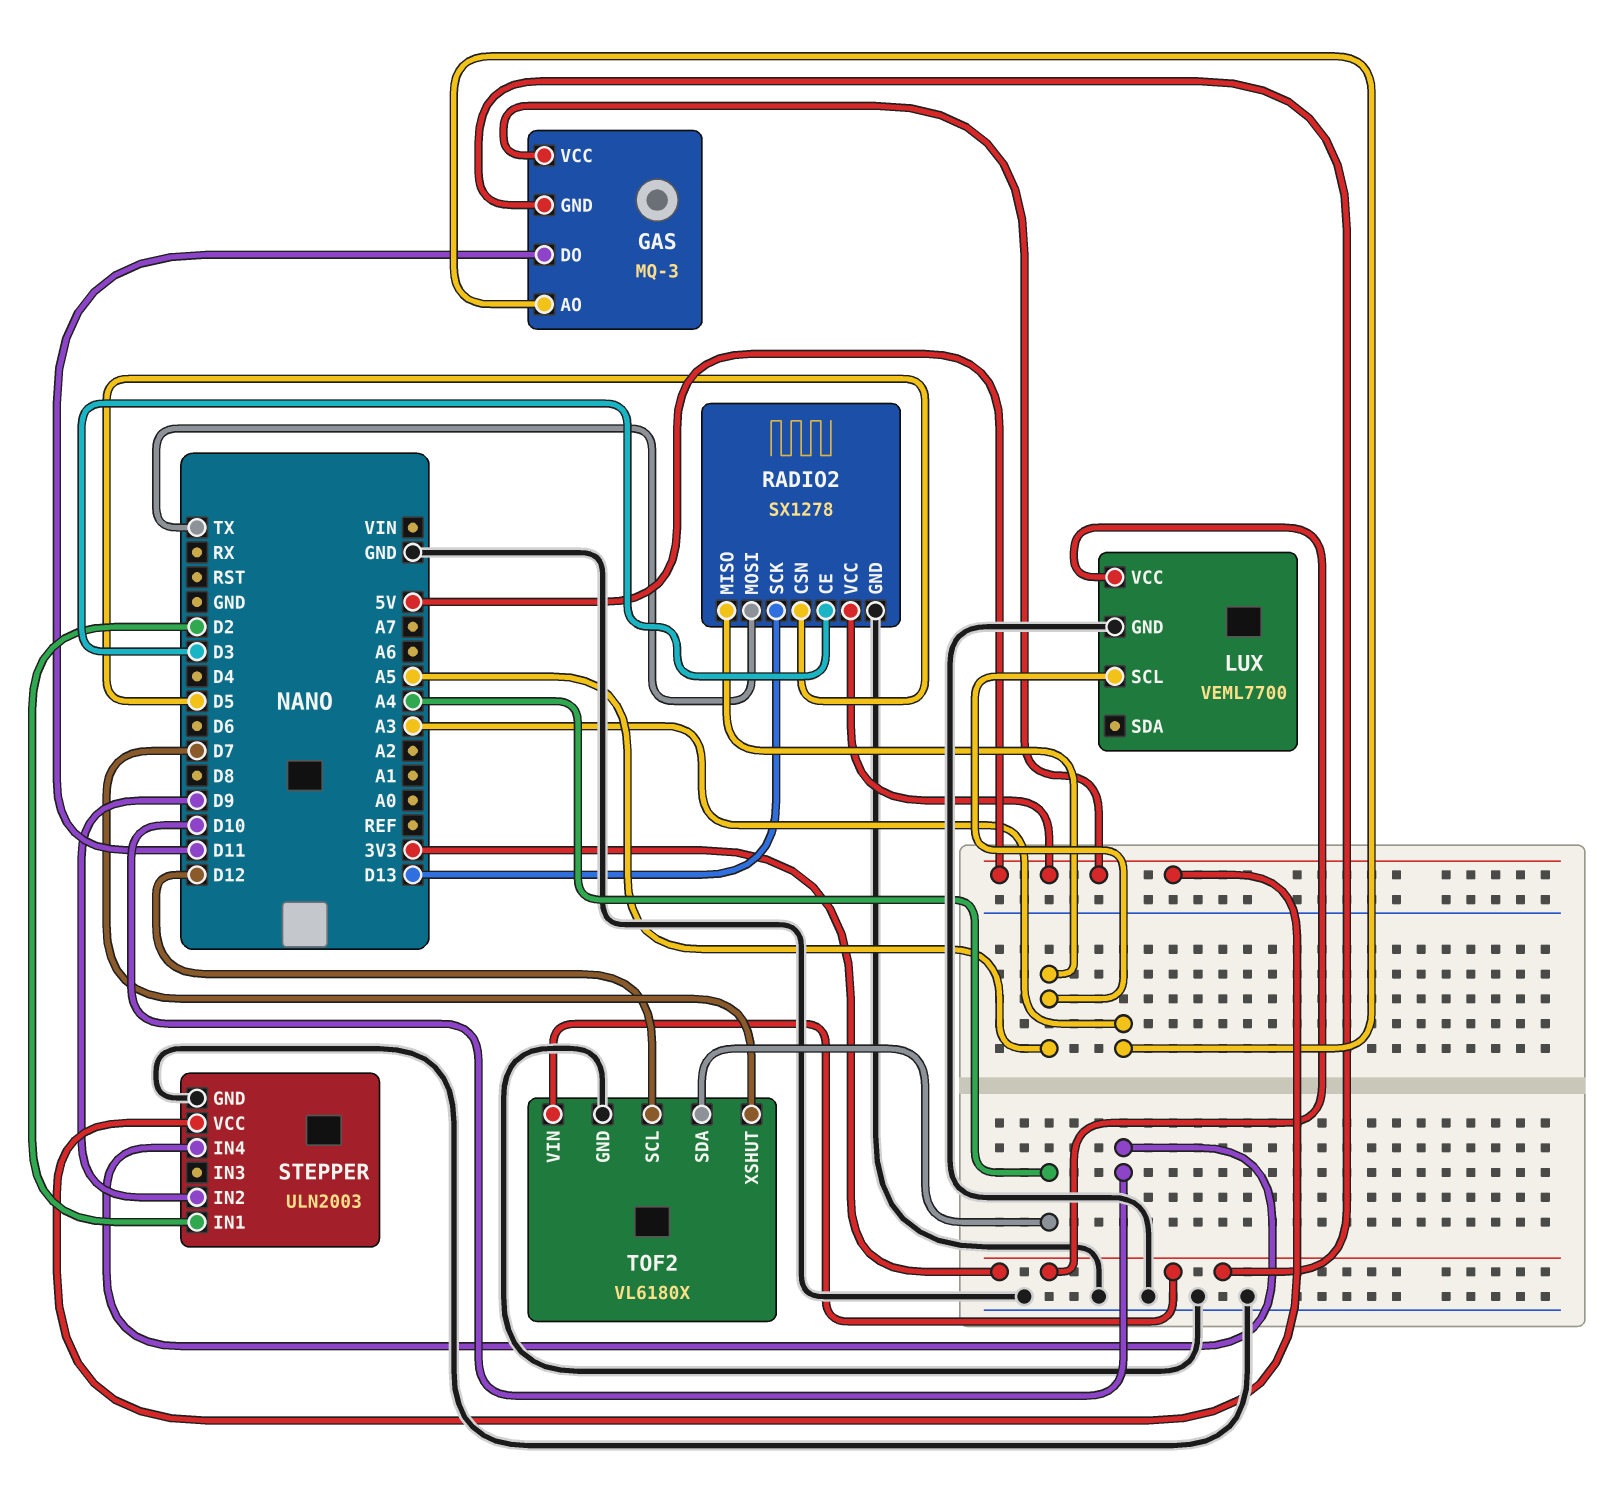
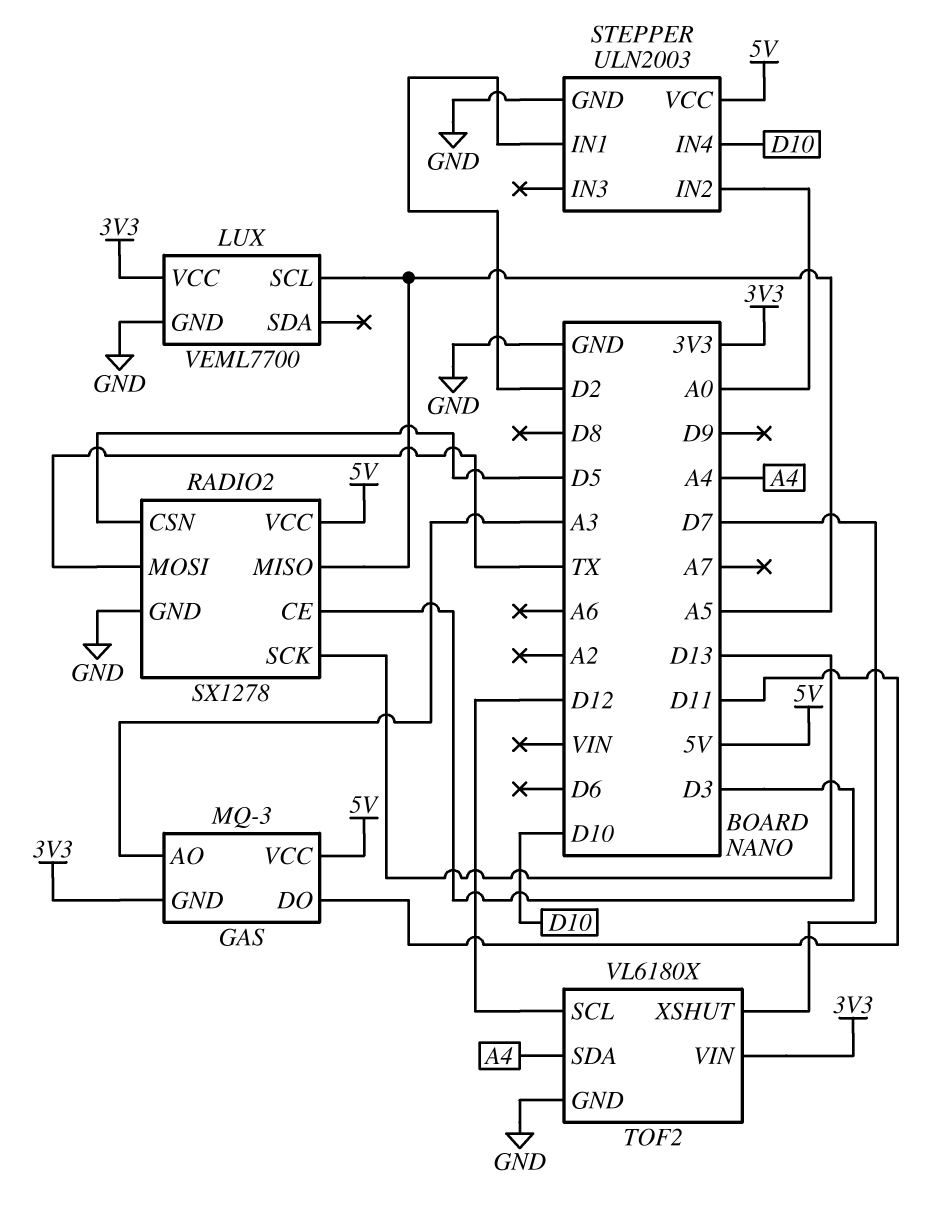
STEPPER pin IN2: D9 -> A0

